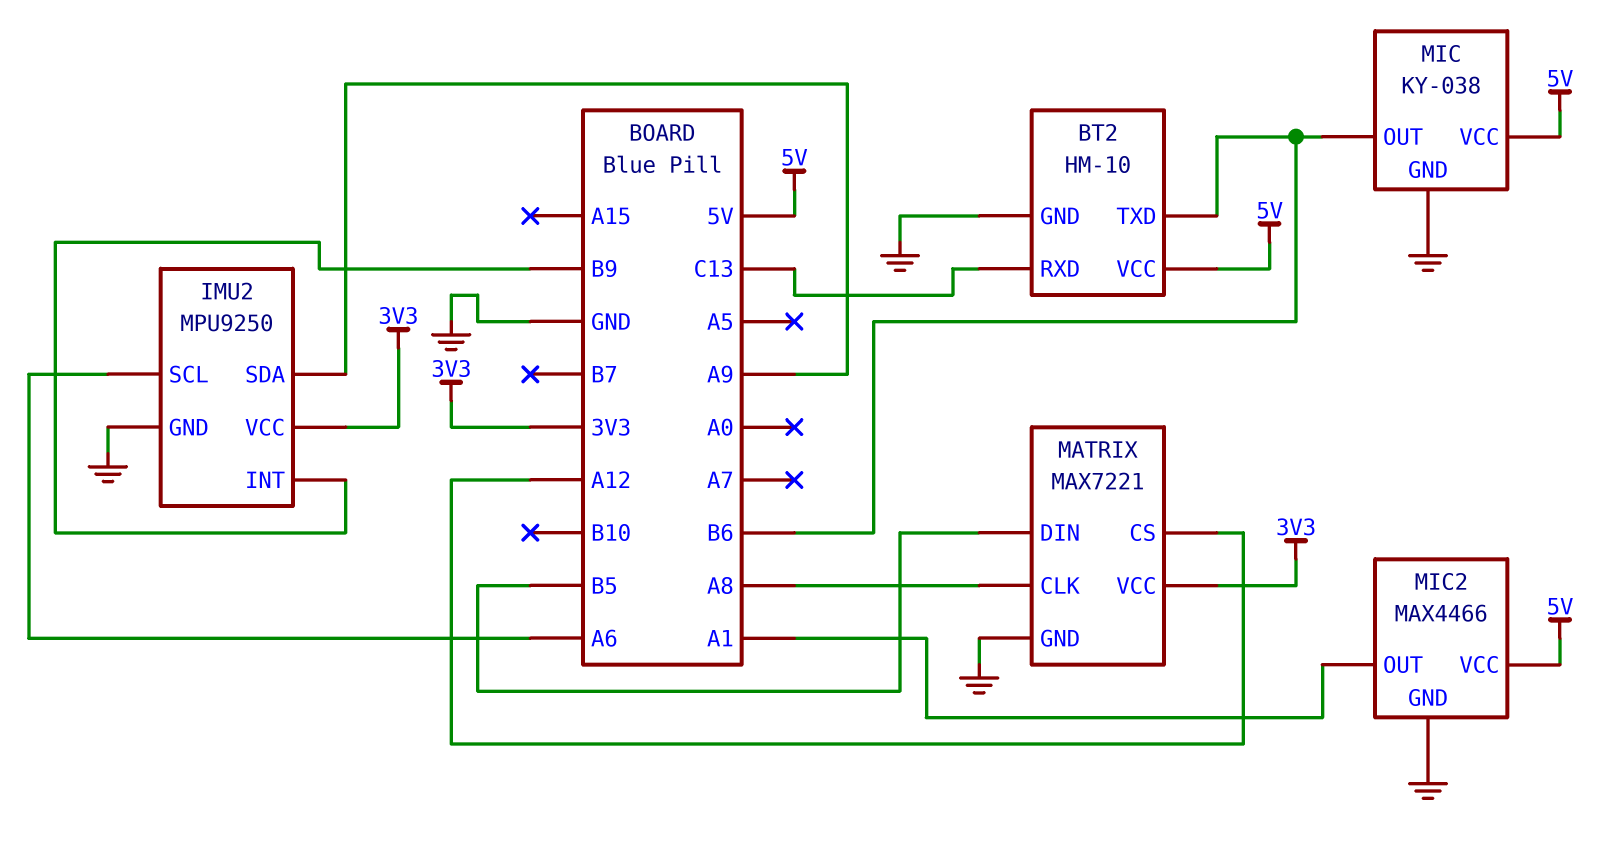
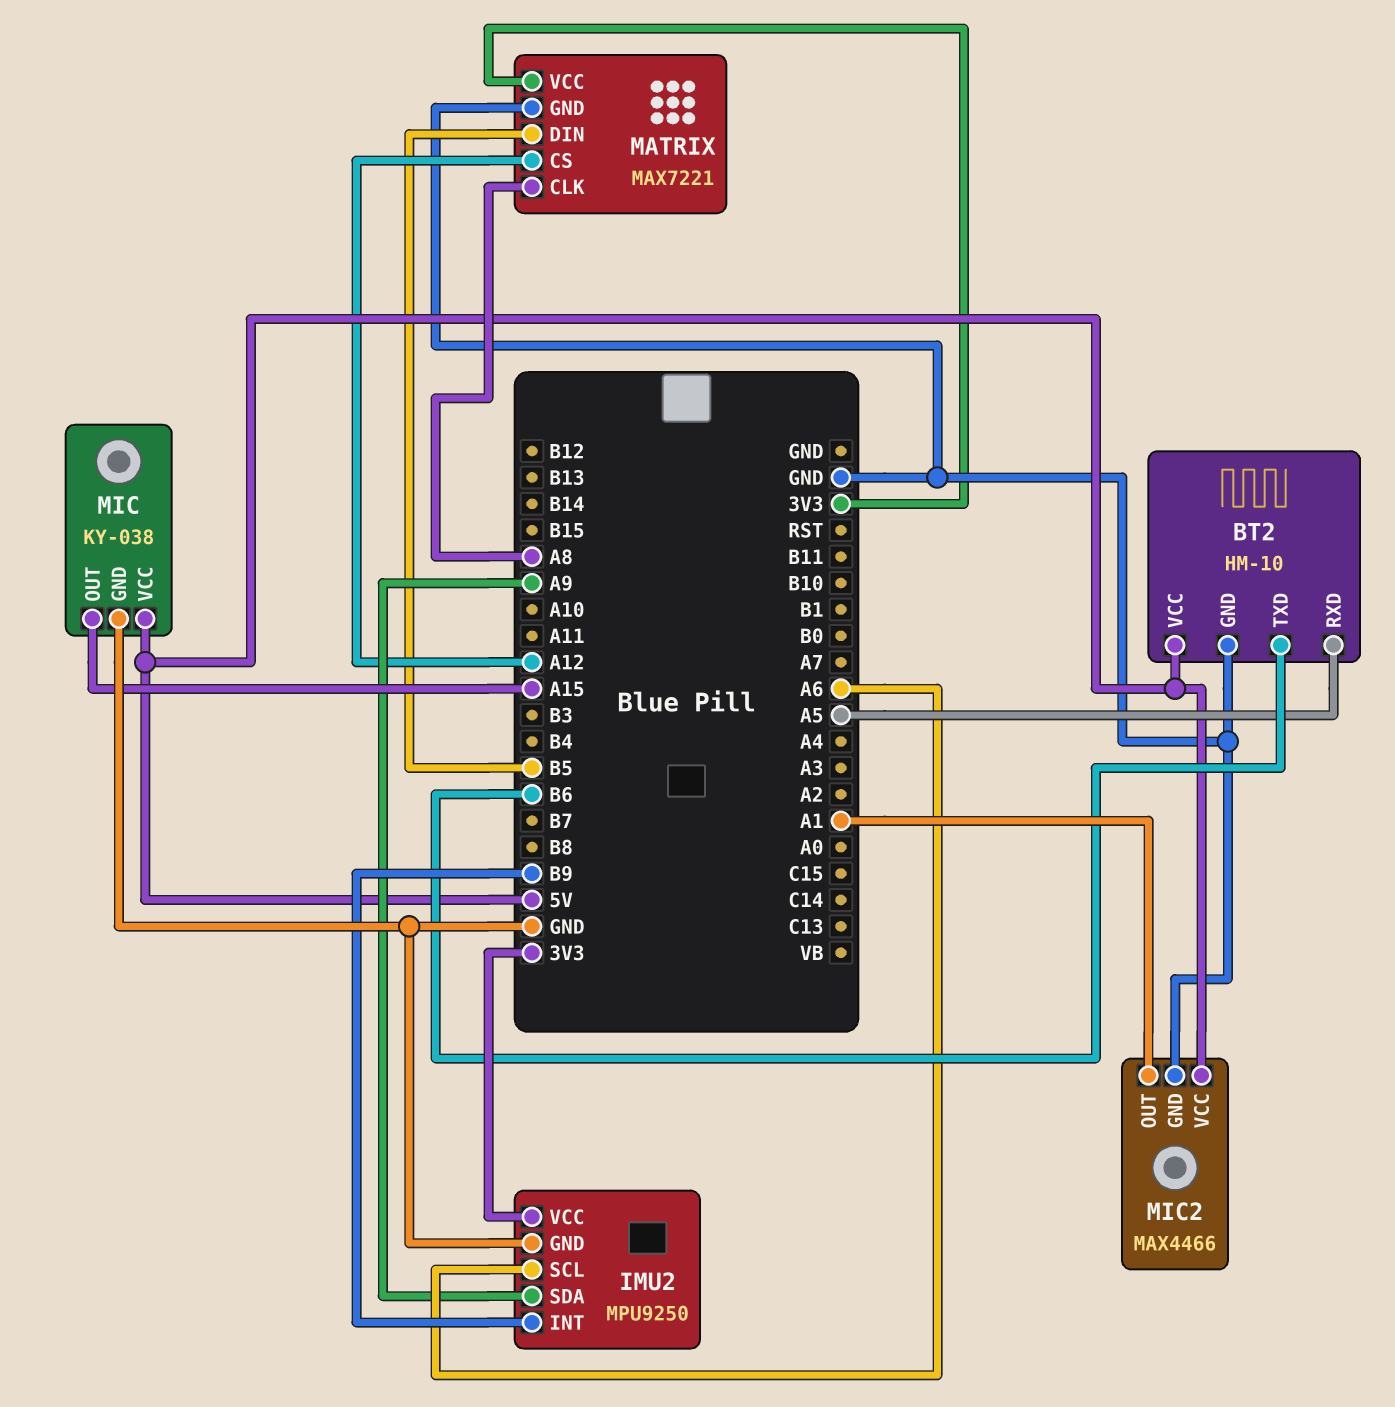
BT2 pin RXD: C13 -> A5
MIC pin OUT: B6 -> A15

